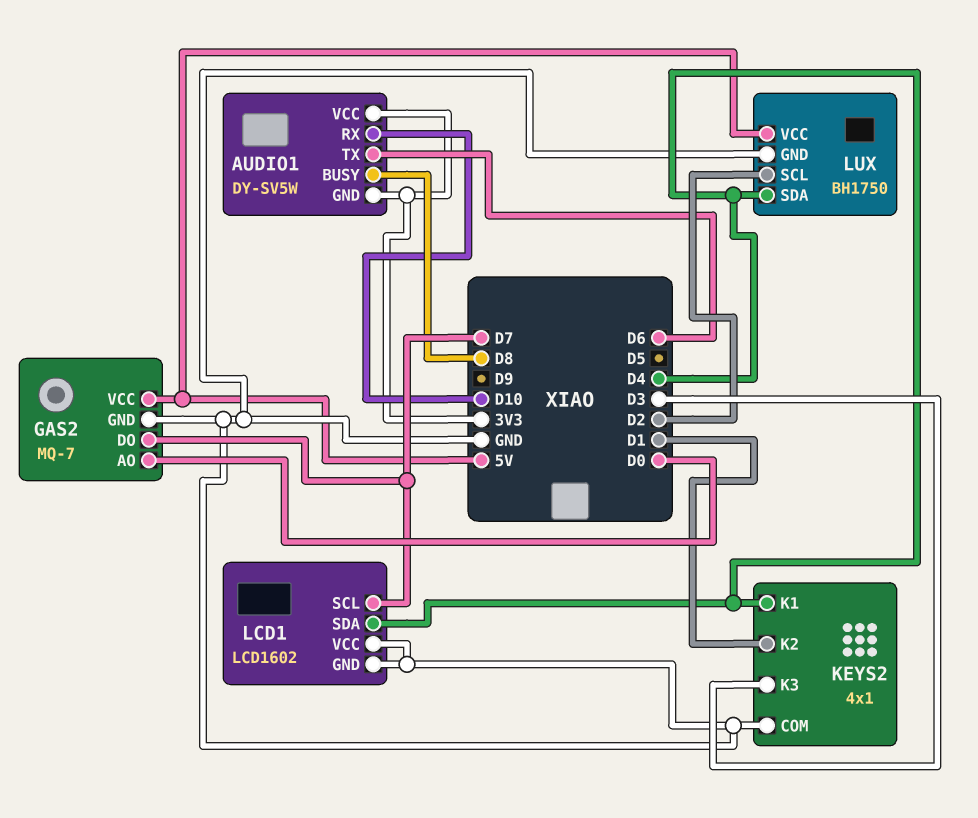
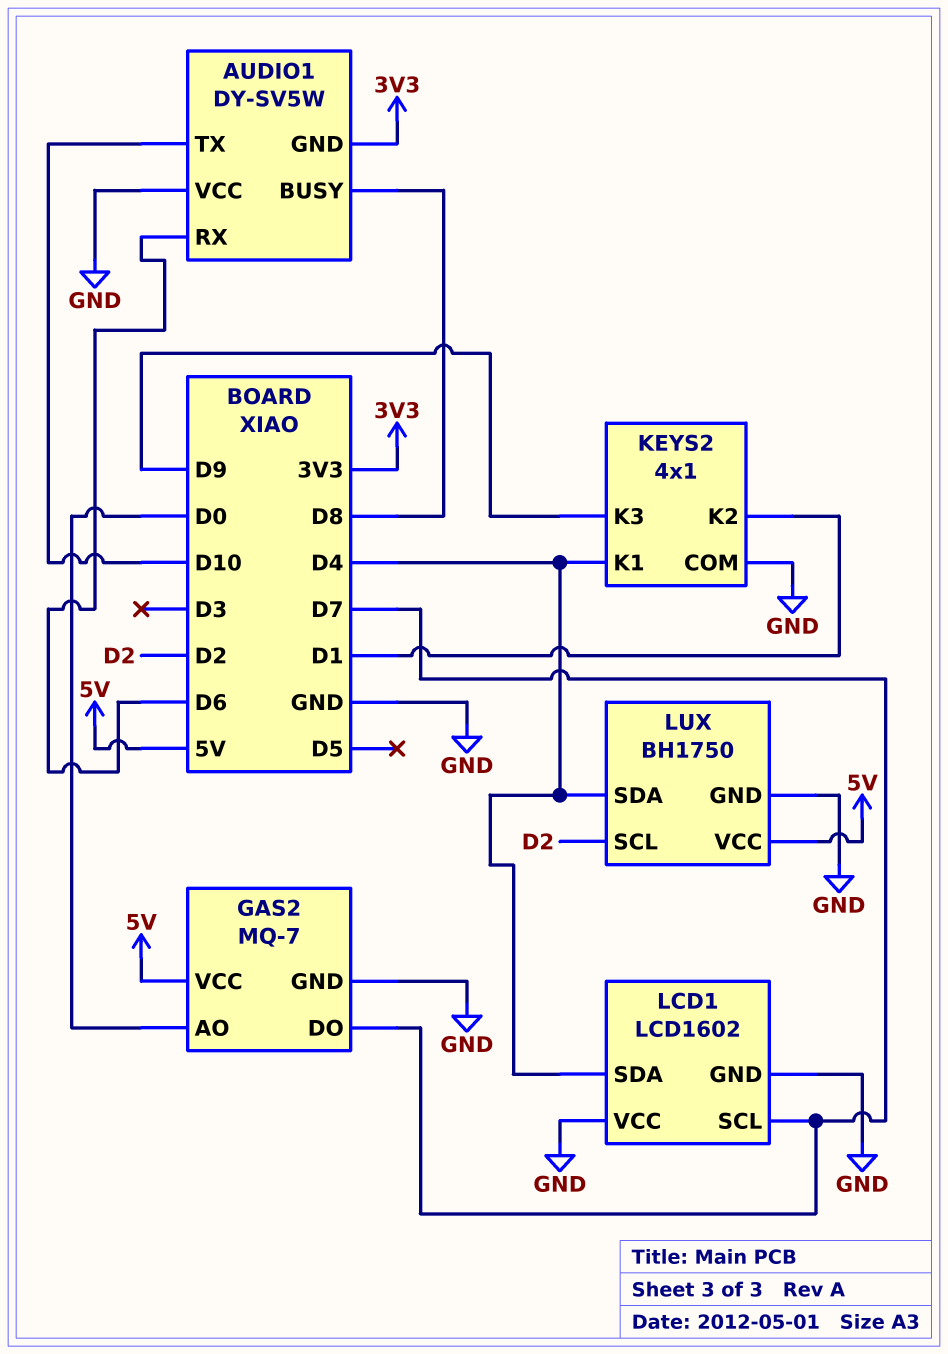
AUDIO1 pin RX: D10 -> D6
AUDIO1 pin TX: D6 -> D10
AUDIO1 pin VCC: 3V3 -> GND
KEYS2 pin K3: D3 -> D9

